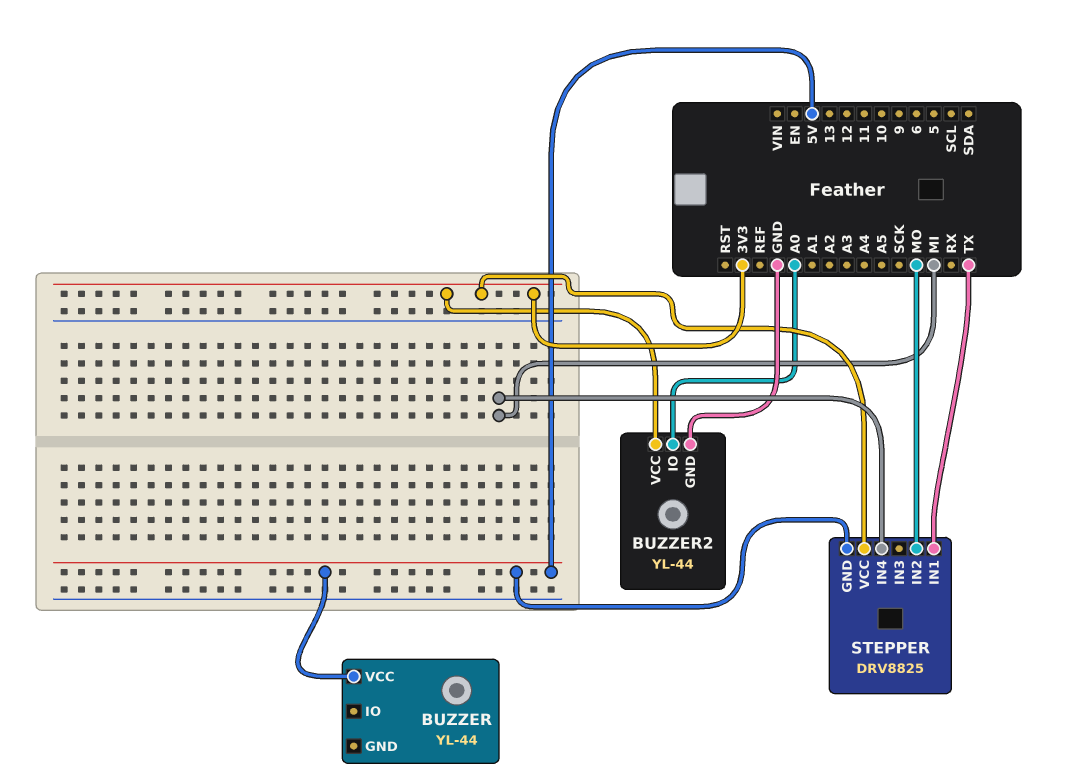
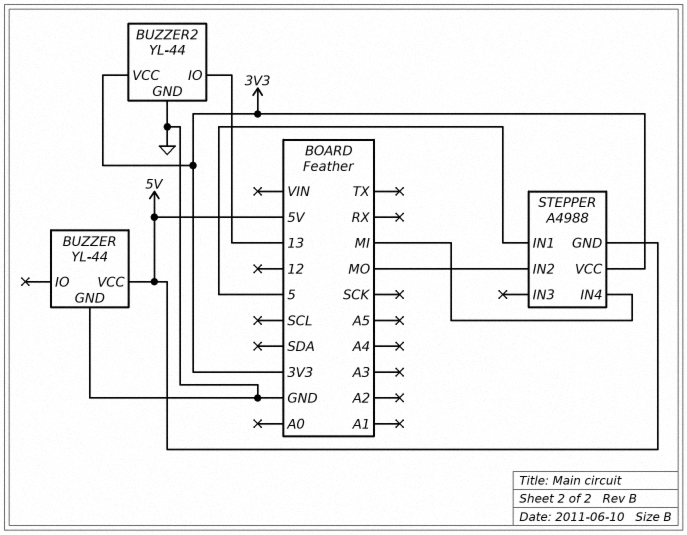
BUZZER pin GND: none -> GND
BUZZER2 pin IO: A0 -> 13
STEPPER: DRV8825 -> A4988
STEPPER pin IN1: TX -> 5

